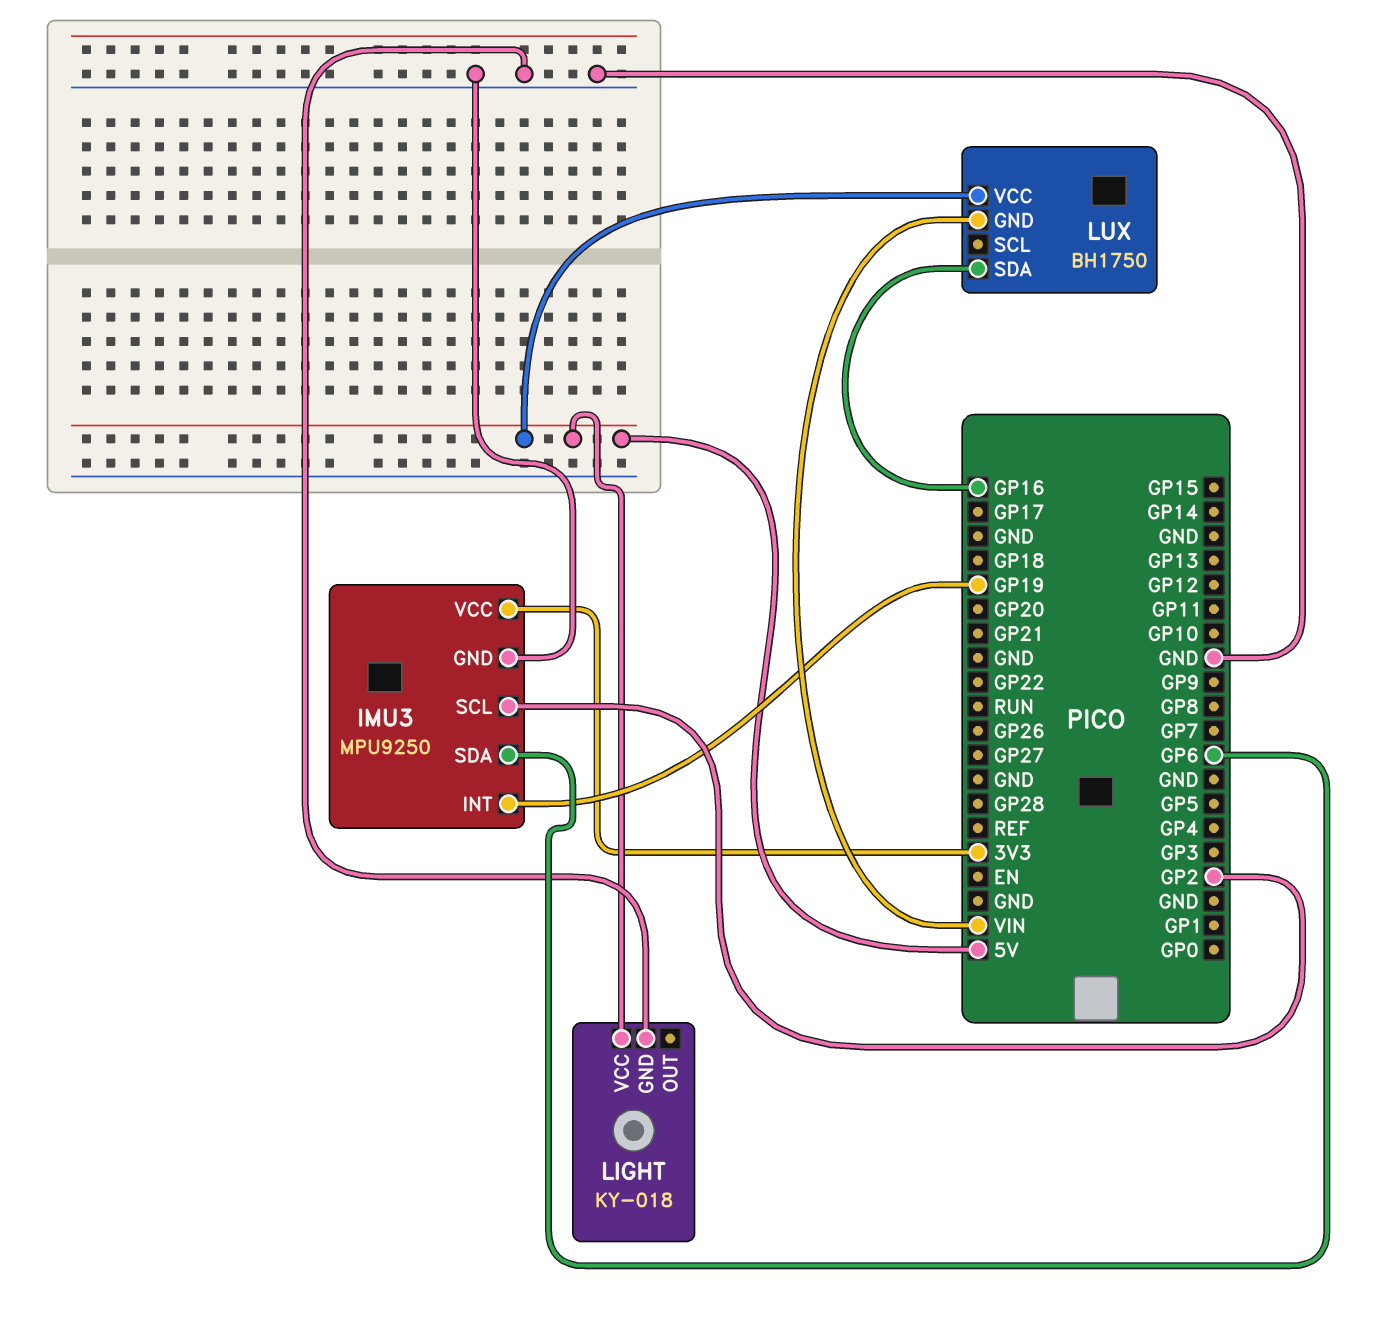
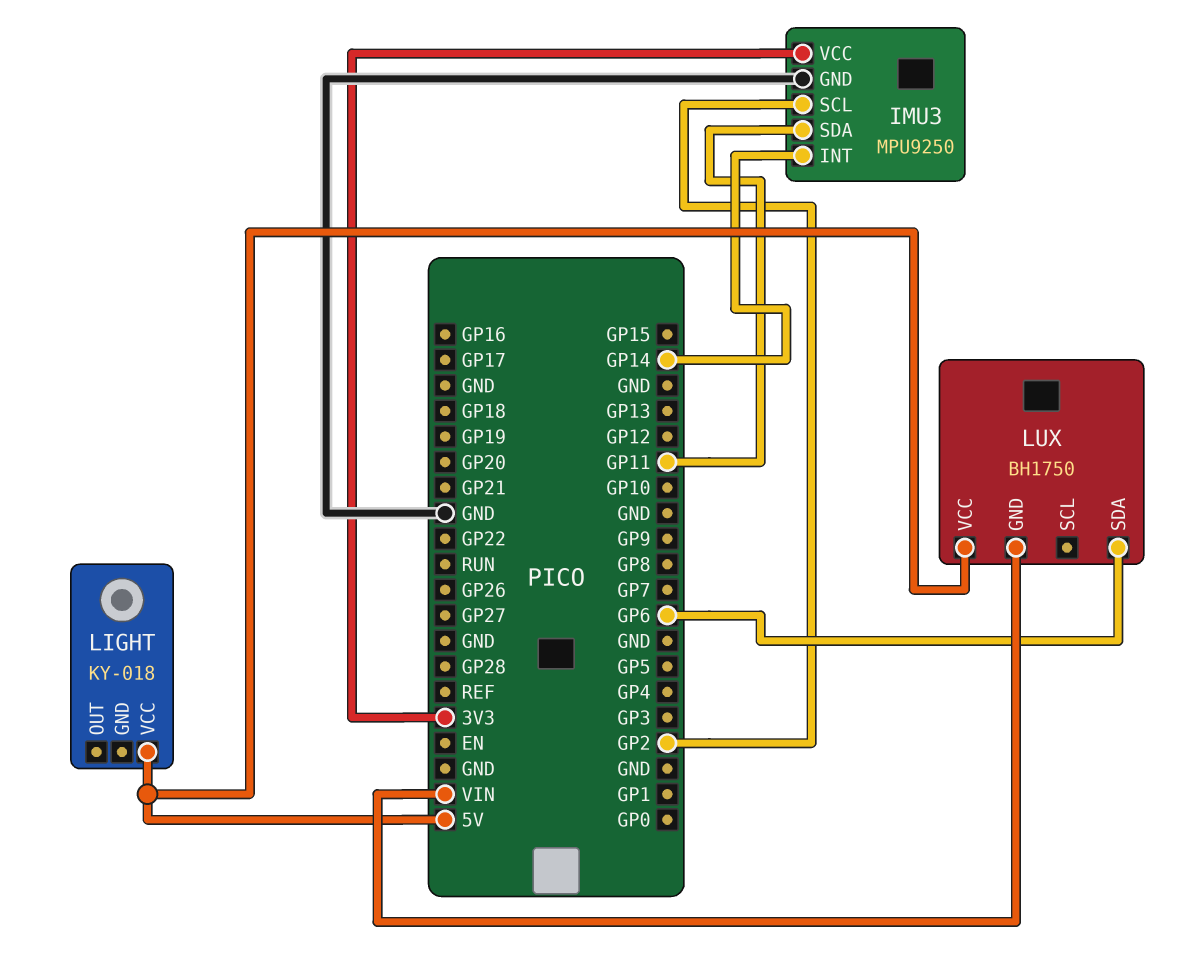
IMU3 pin INT: GP19 -> GP14
IMU3 pin SDA: GP6 -> GP11
LIGHT pin GND: GND -> none
LUX pin SDA: GP16 -> GP6

